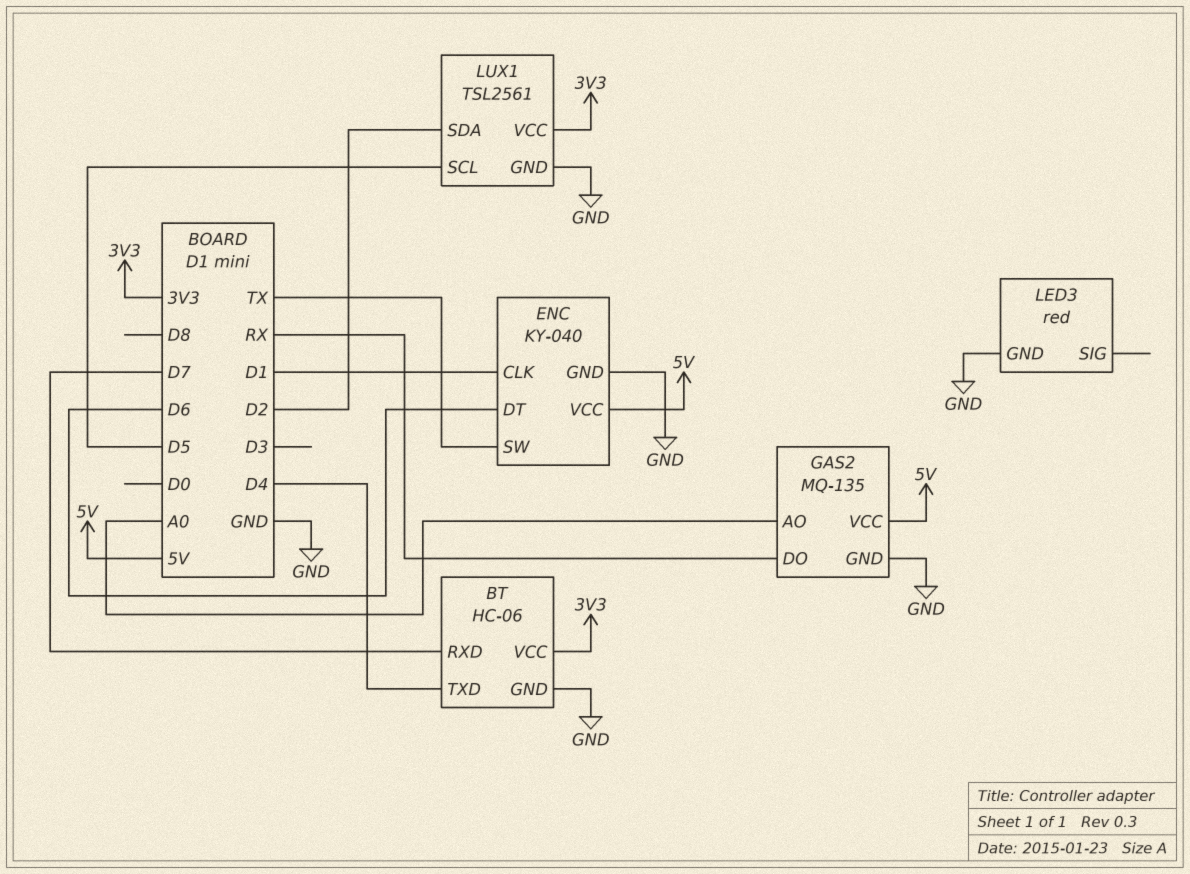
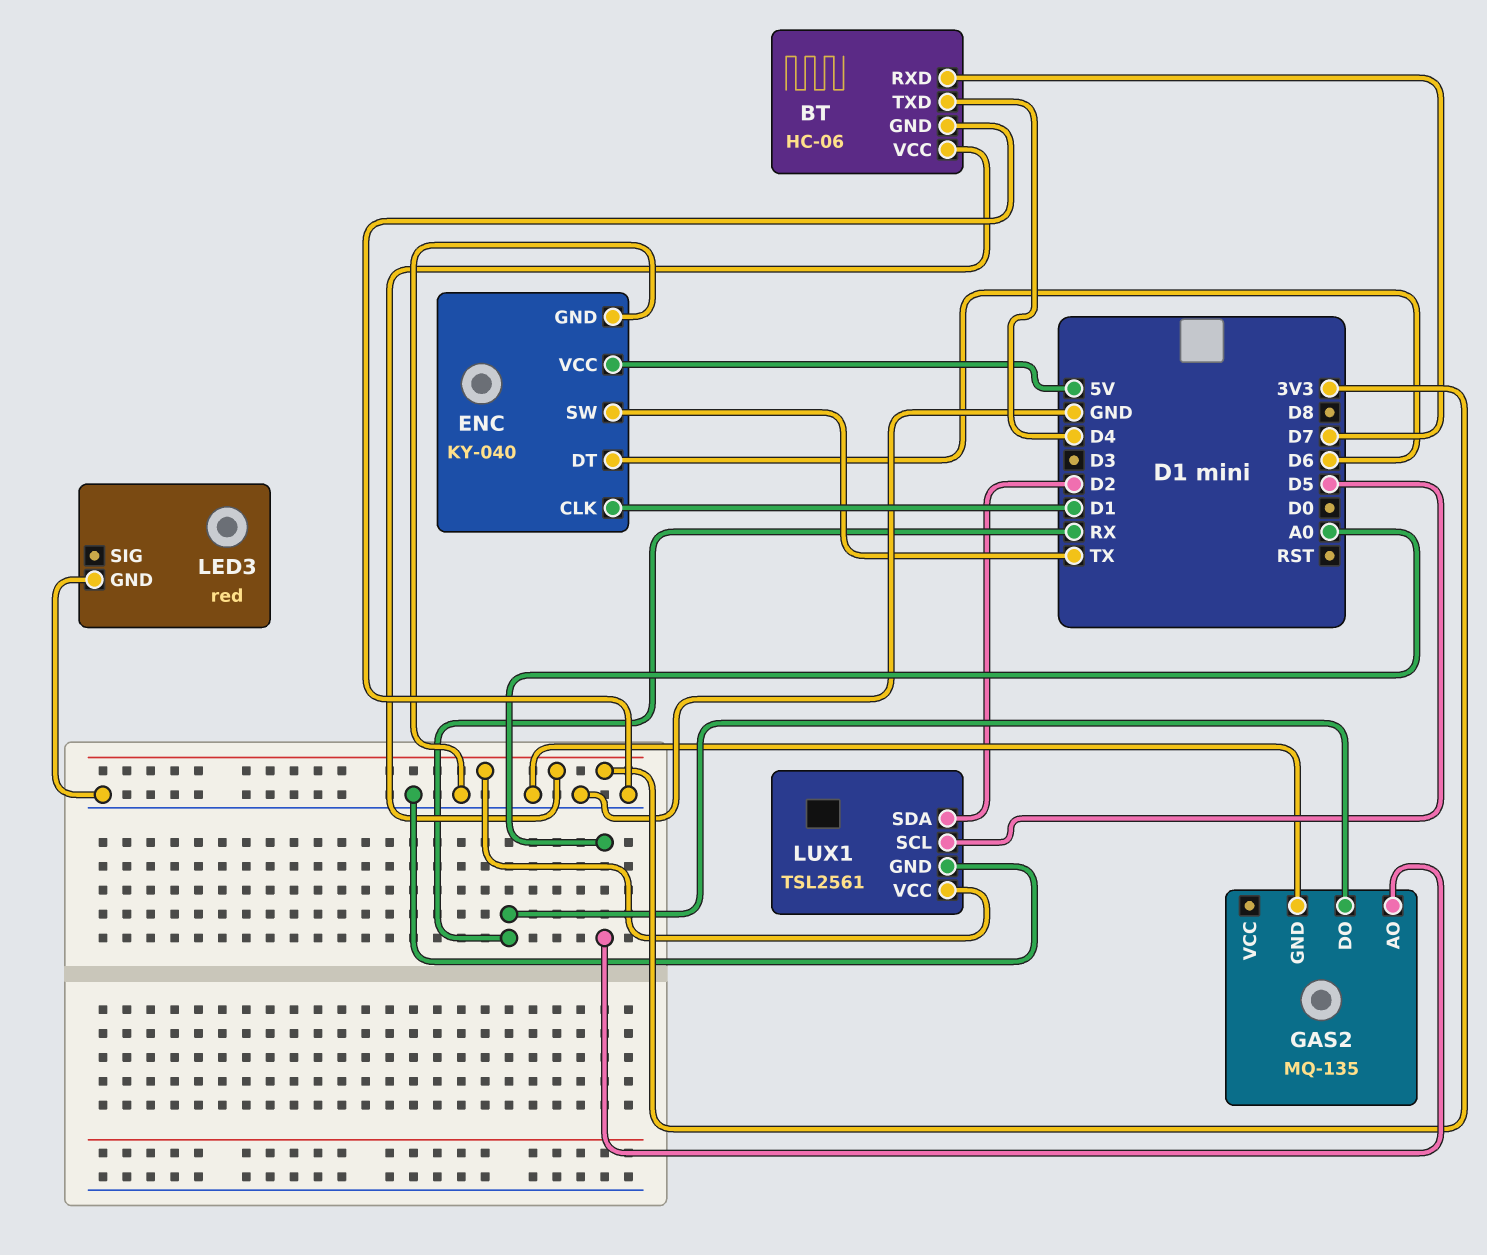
GAS2 pin VCC: 5V -> none

